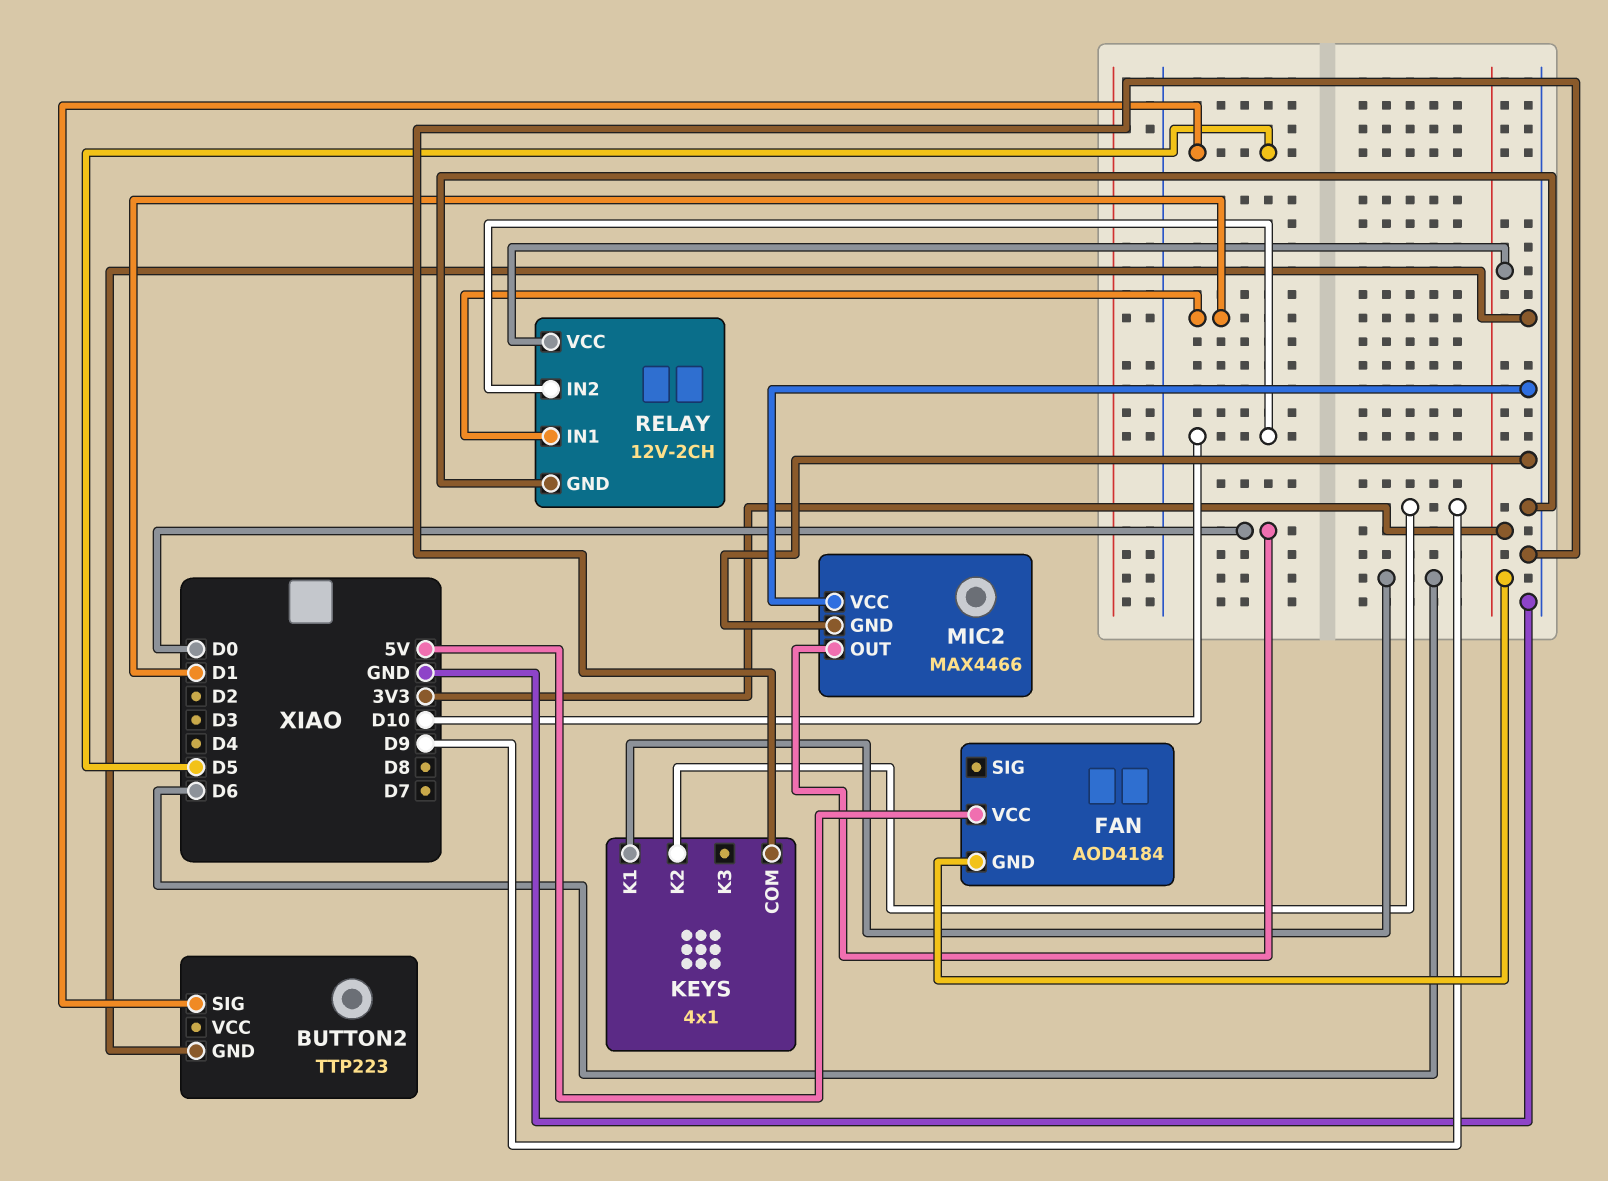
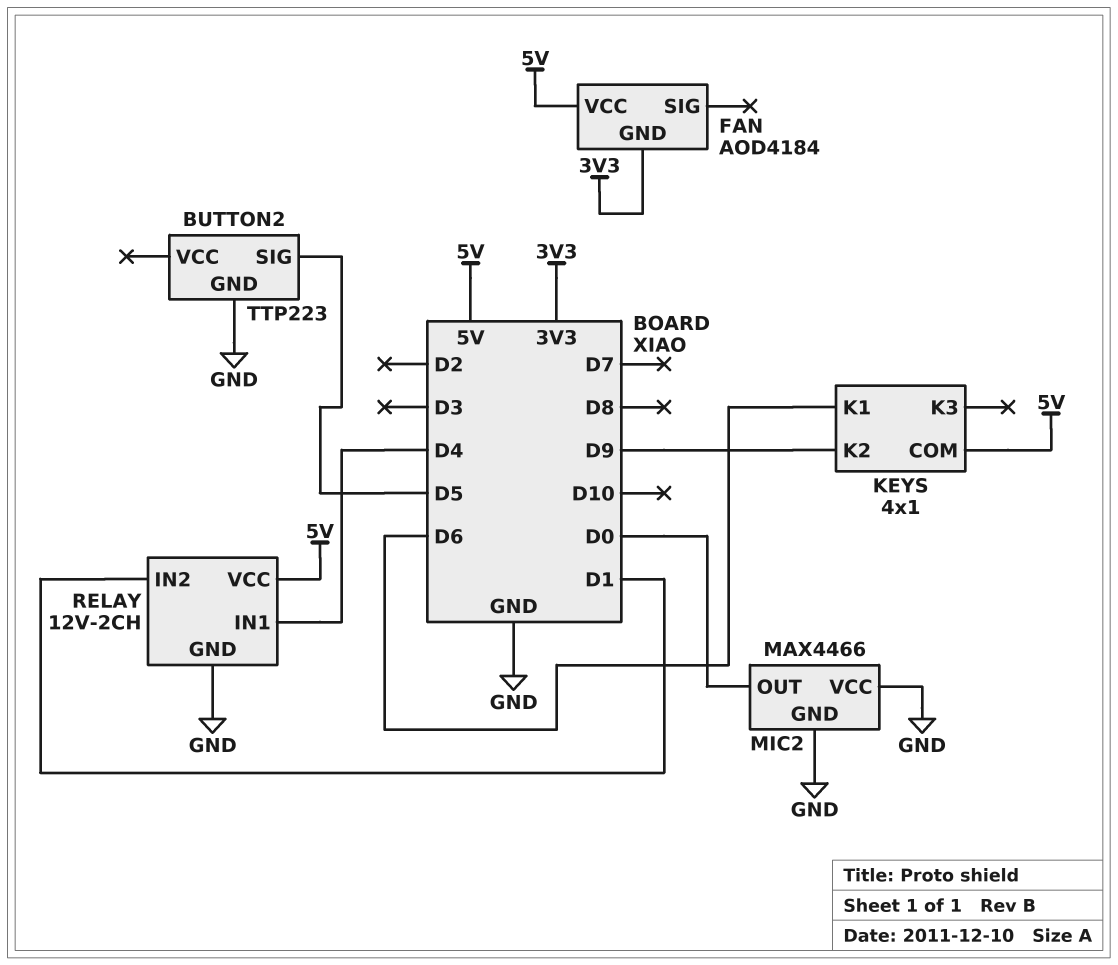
KEYS pin COM: GND -> 5V
RELAY pin IN1: D1 -> D4
RELAY pin IN2: D10 -> D1
RELAY pin VCC: 3V3 -> 5V

